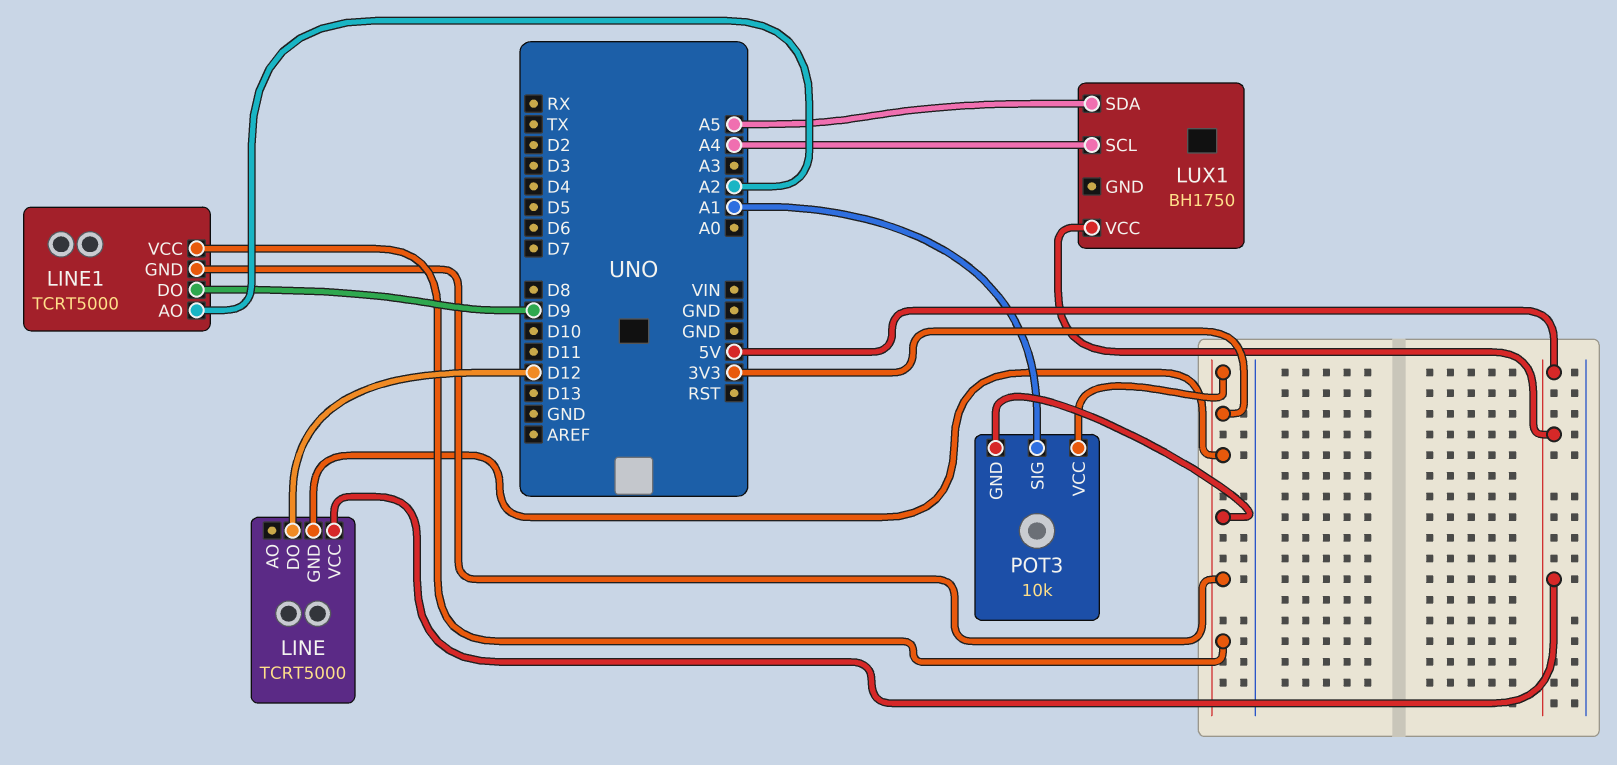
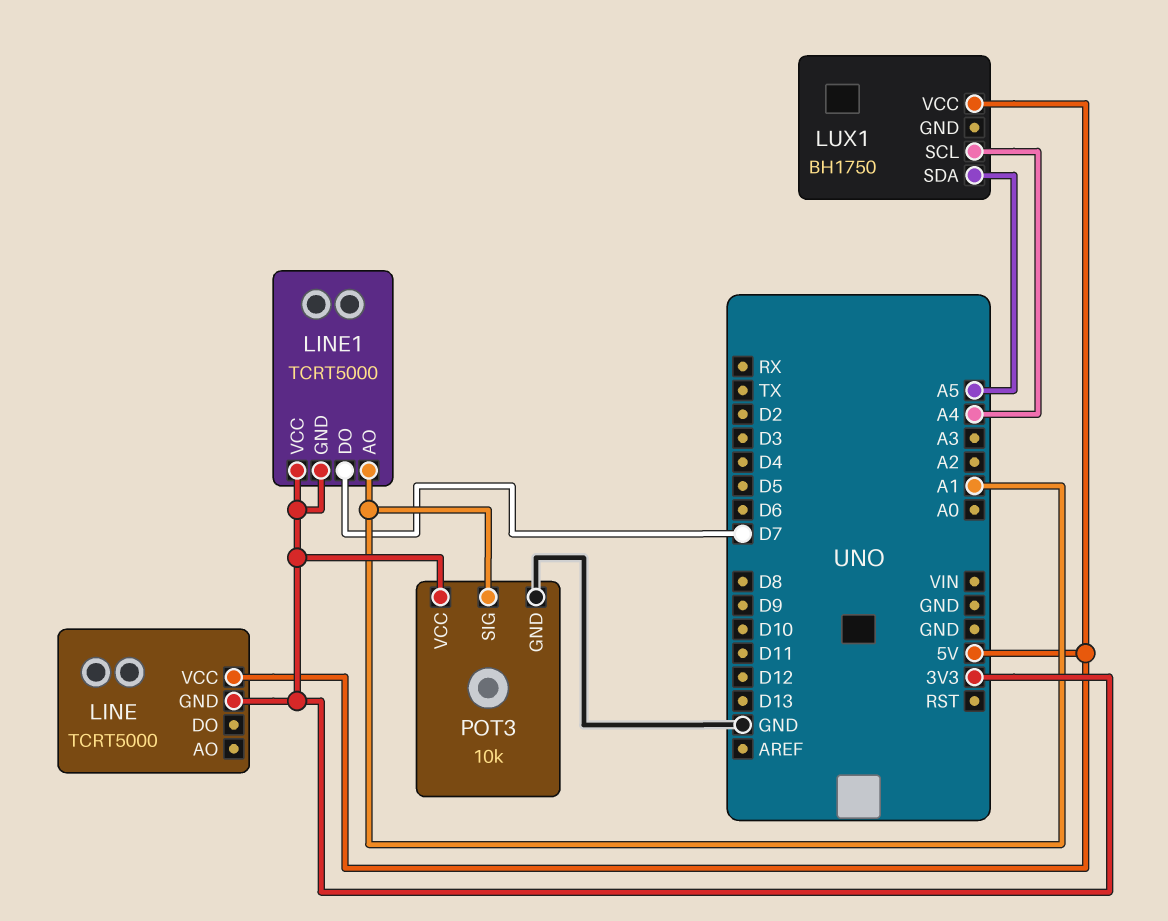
LINE pin DO: D12 -> none
LINE1 pin AO: A2 -> A1
LINE1 pin DO: D9 -> D7
POT3 pin GND: 3V3 -> GND

